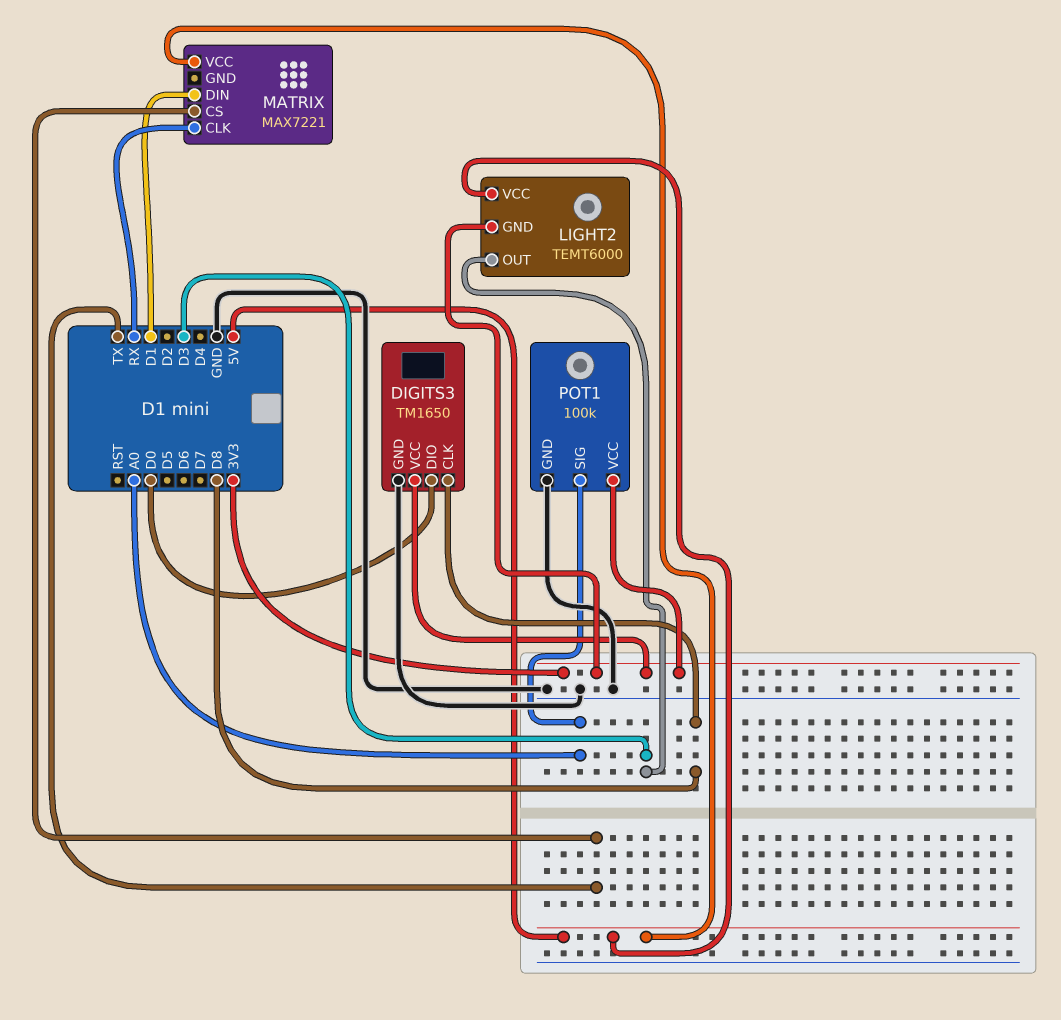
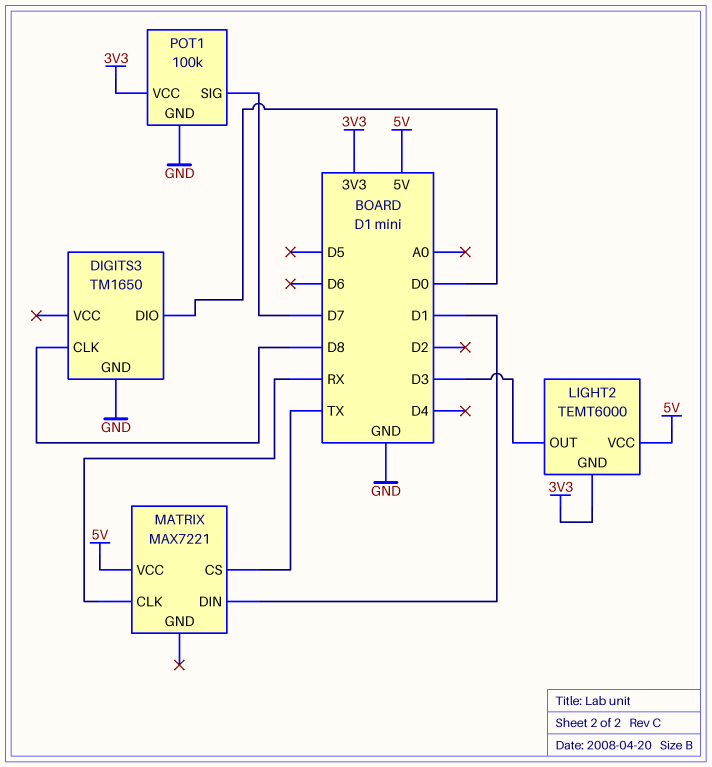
DIGITS3 pin VCC: 3V3 -> none
POT1 pin SIG: A0 -> D7

